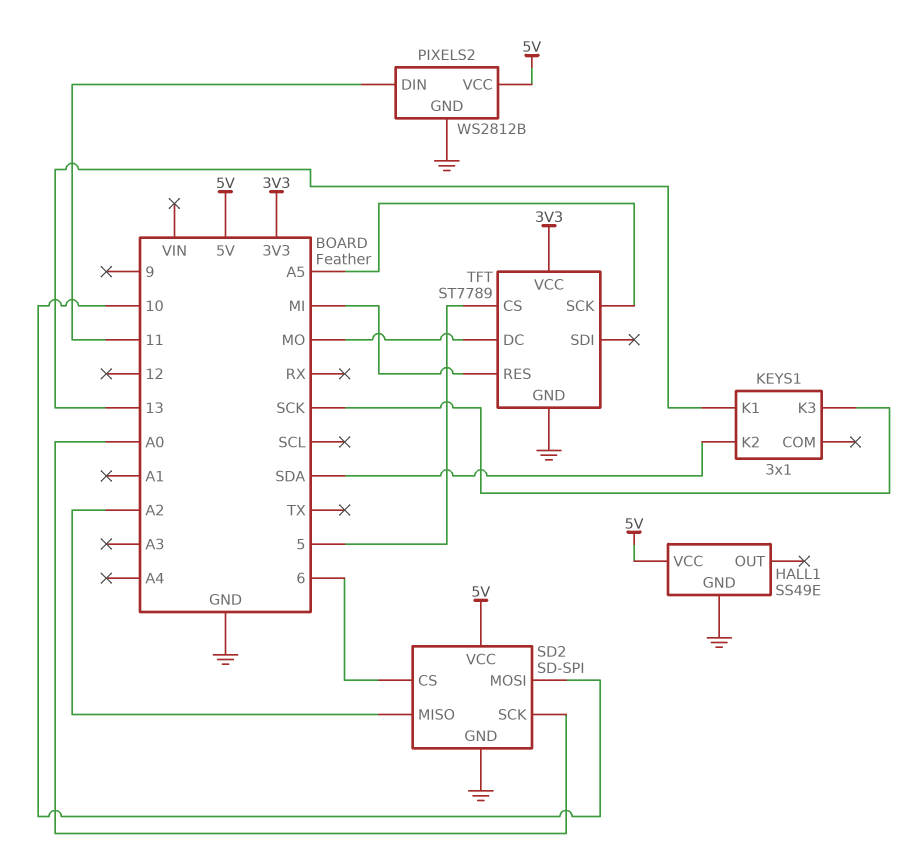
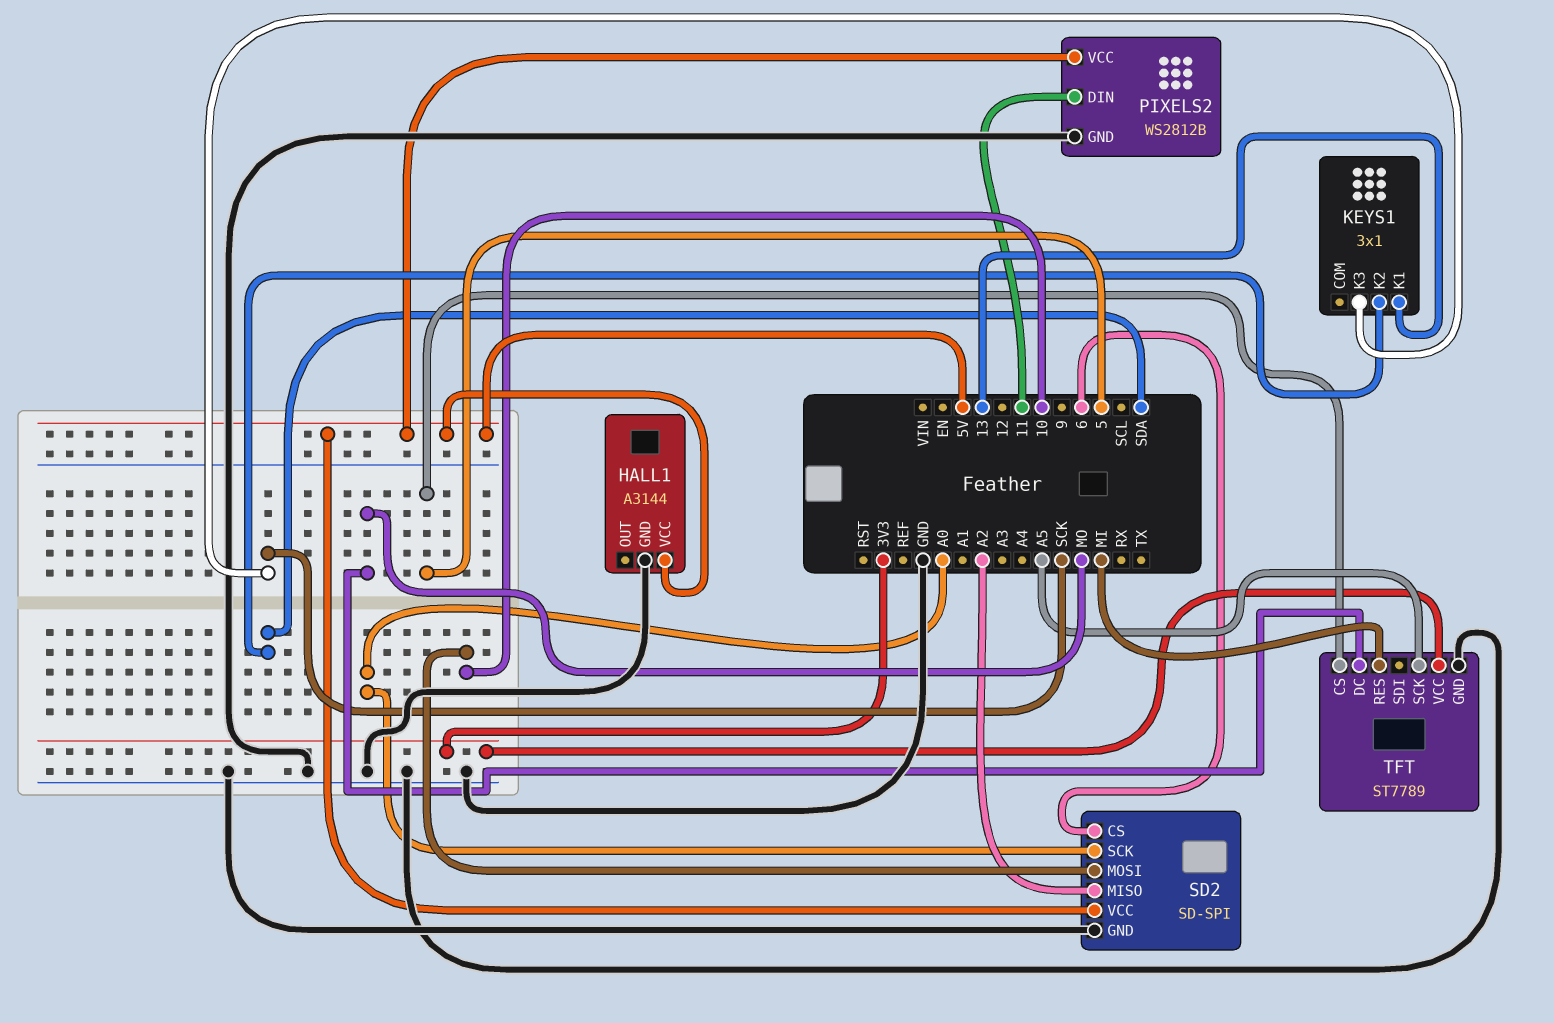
HALL1: SS49E -> A3144

